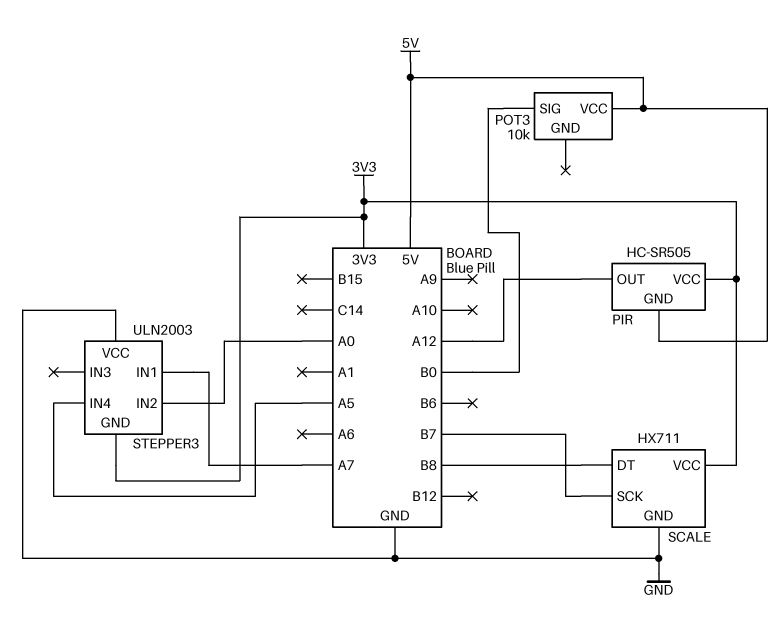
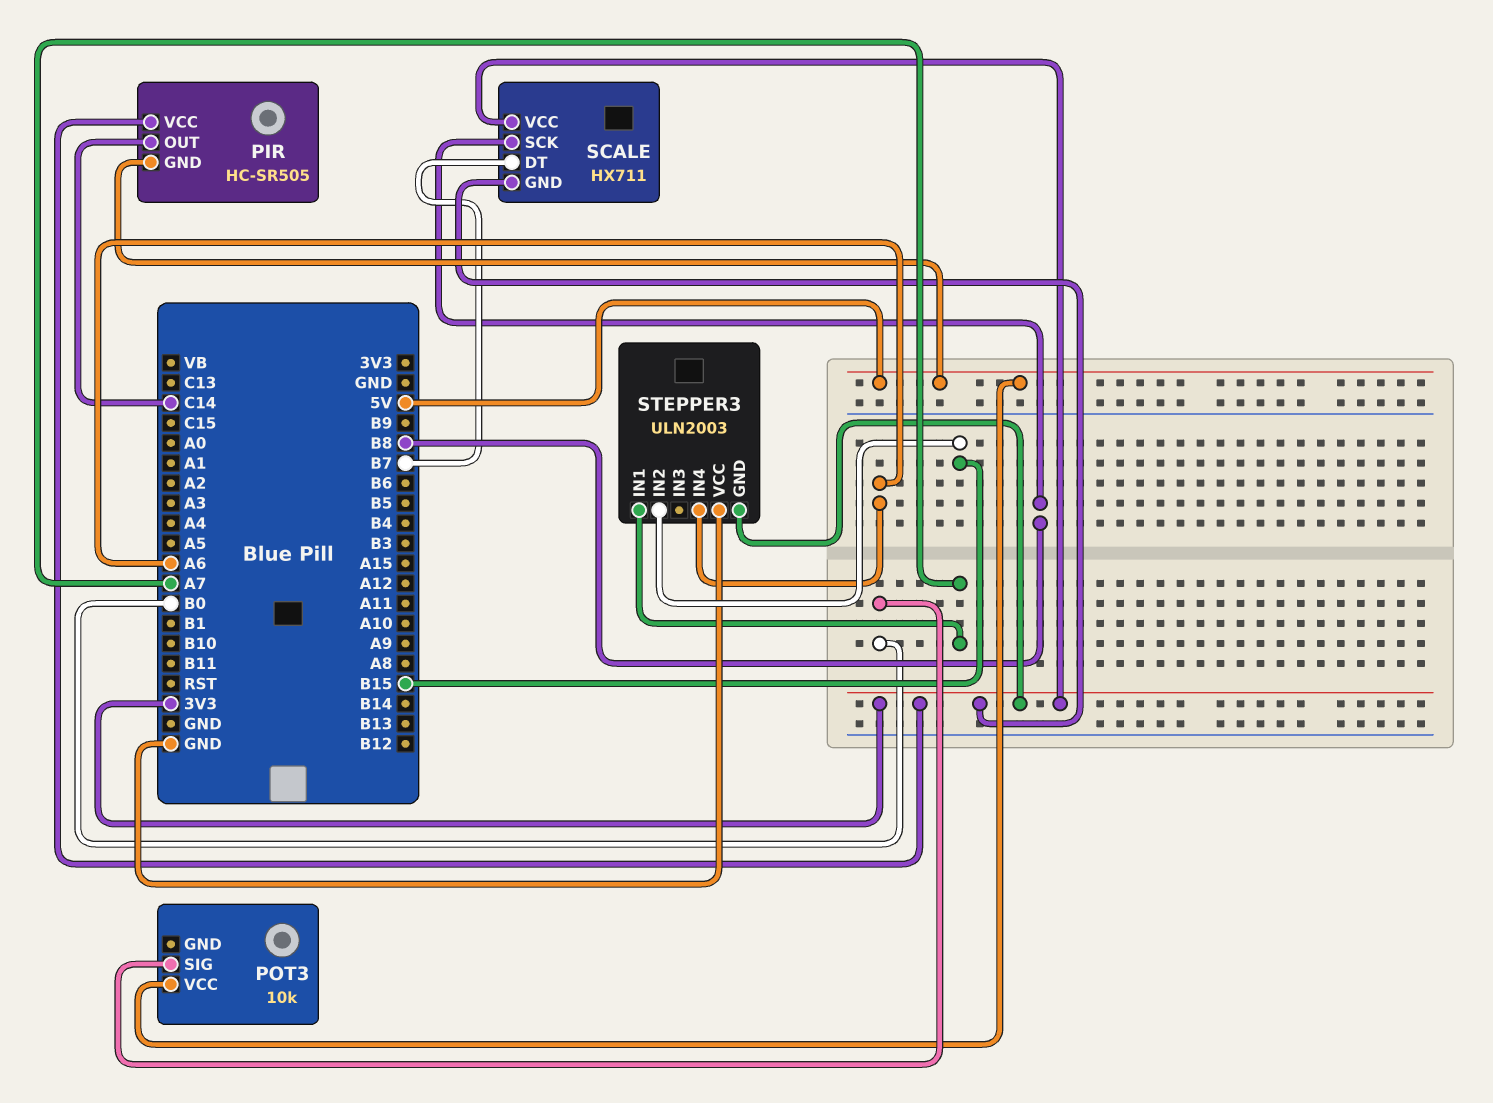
PIR pin OUT: A12 -> C14
SCALE pin DT: B8 -> B7
SCALE pin GND: GND -> 3V3
SCALE pin SCK: B7 -> B8
STEPPER3 pin IN2: A0 -> B15
STEPPER3 pin IN4: A5 -> A6

